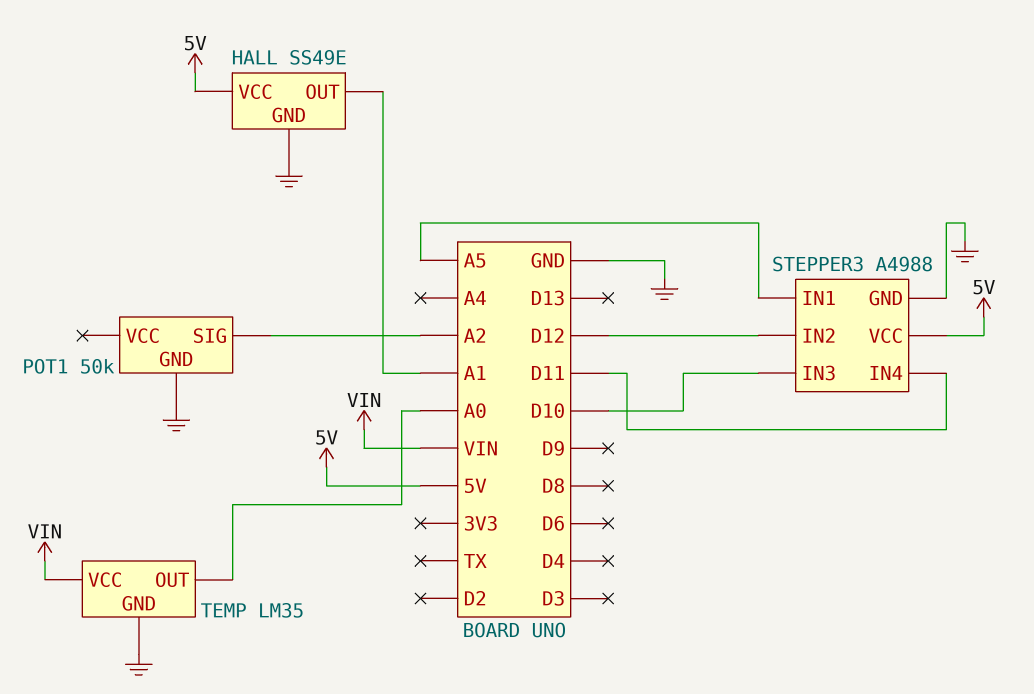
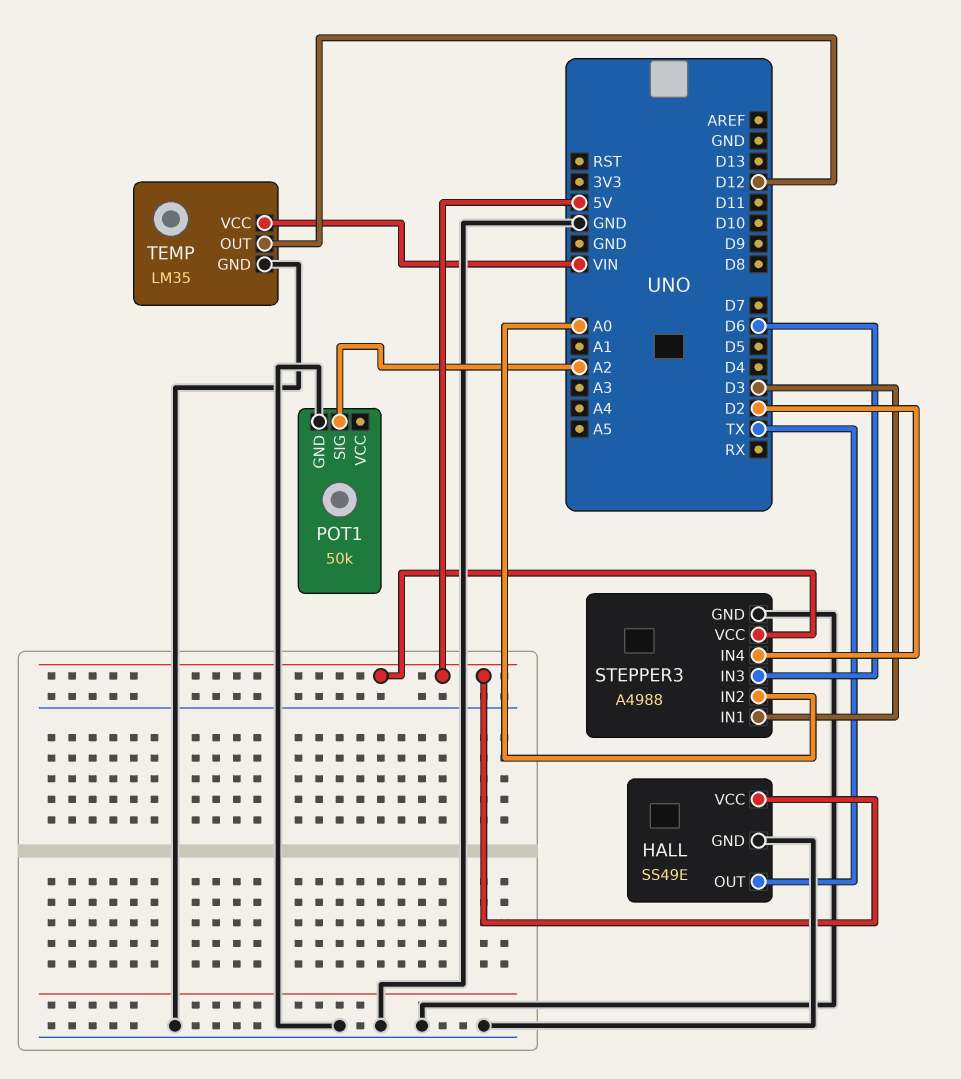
HALL pin OUT: A1 -> TX
STEPPER3 pin IN1: A5 -> D3
STEPPER3 pin IN2: D12 -> A0
STEPPER3 pin IN3: D10 -> D6
STEPPER3 pin IN4: D11 -> D2
TEMP pin OUT: A0 -> D12

